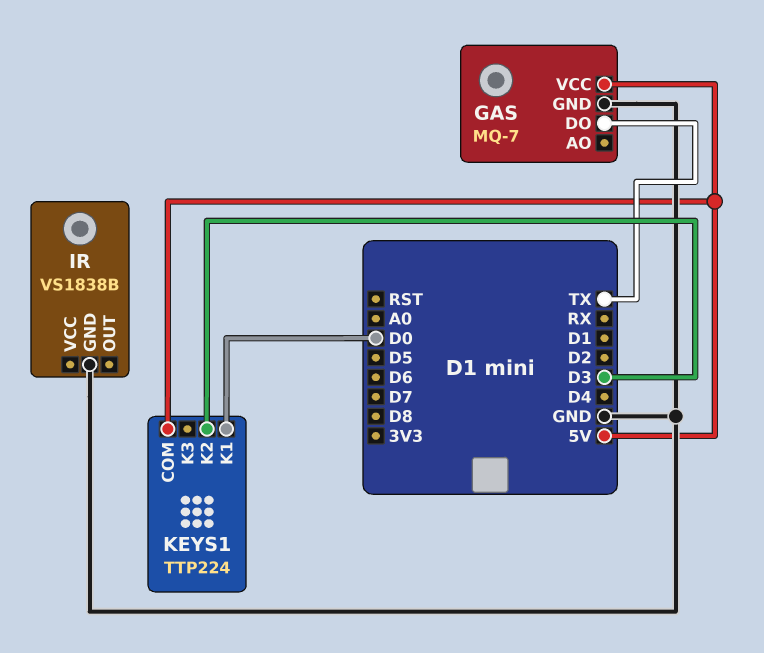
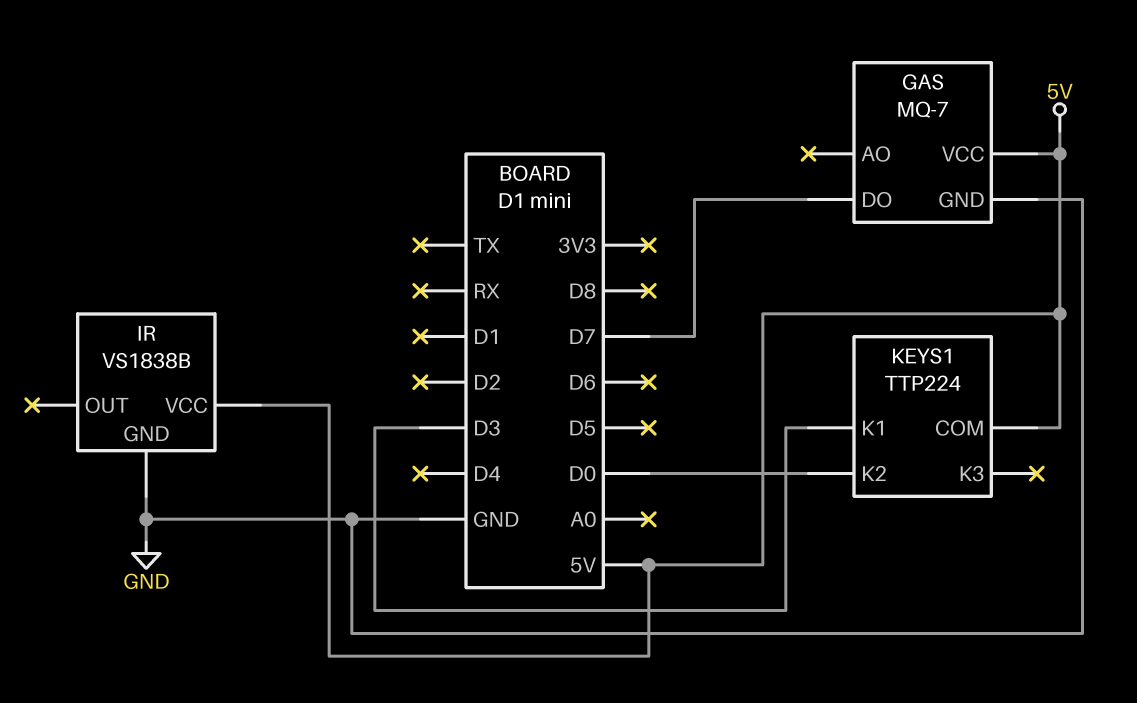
GAS pin DO: TX -> D7
IR pin VCC: none -> 5V
KEYS1 pin K1: D0 -> D3
KEYS1 pin K2: D3 -> D0

